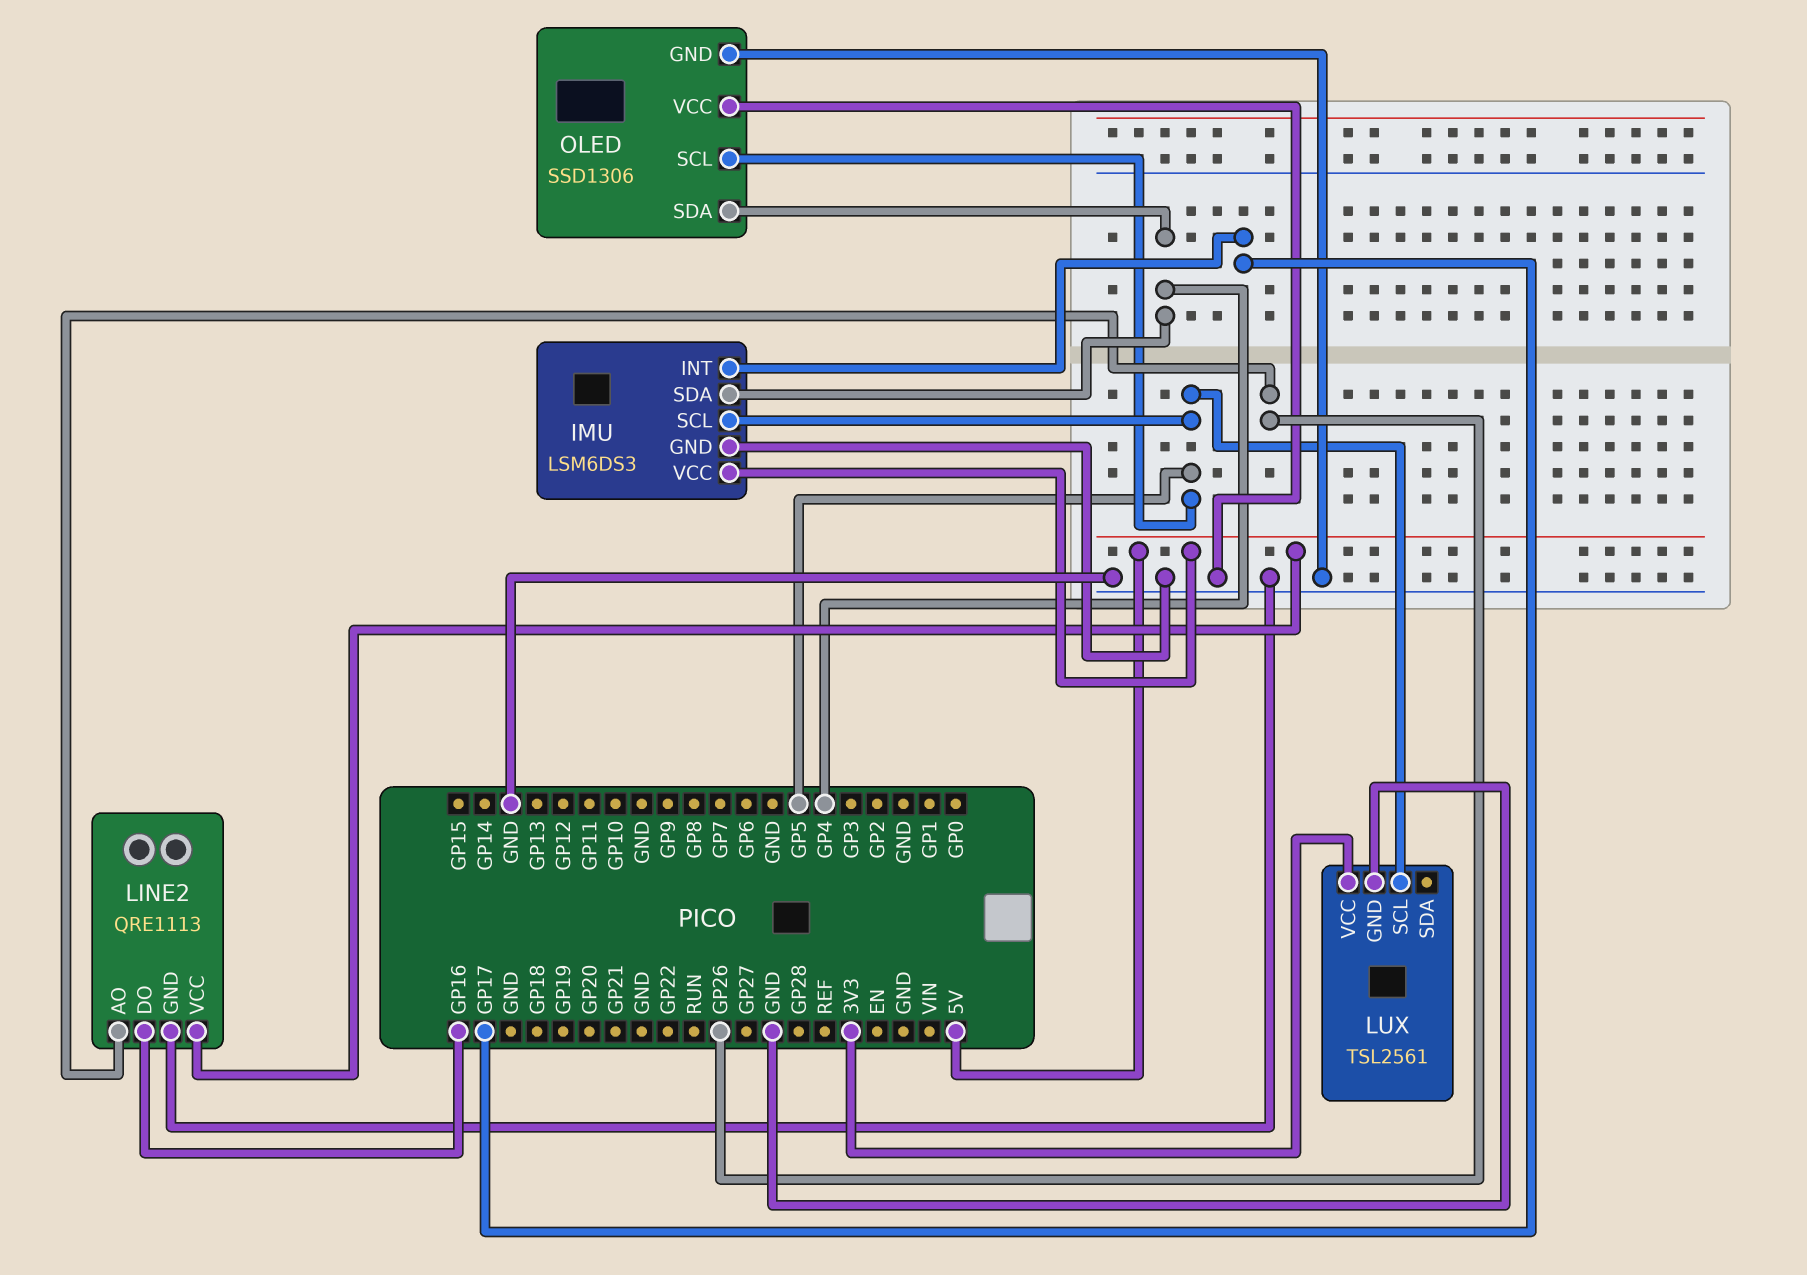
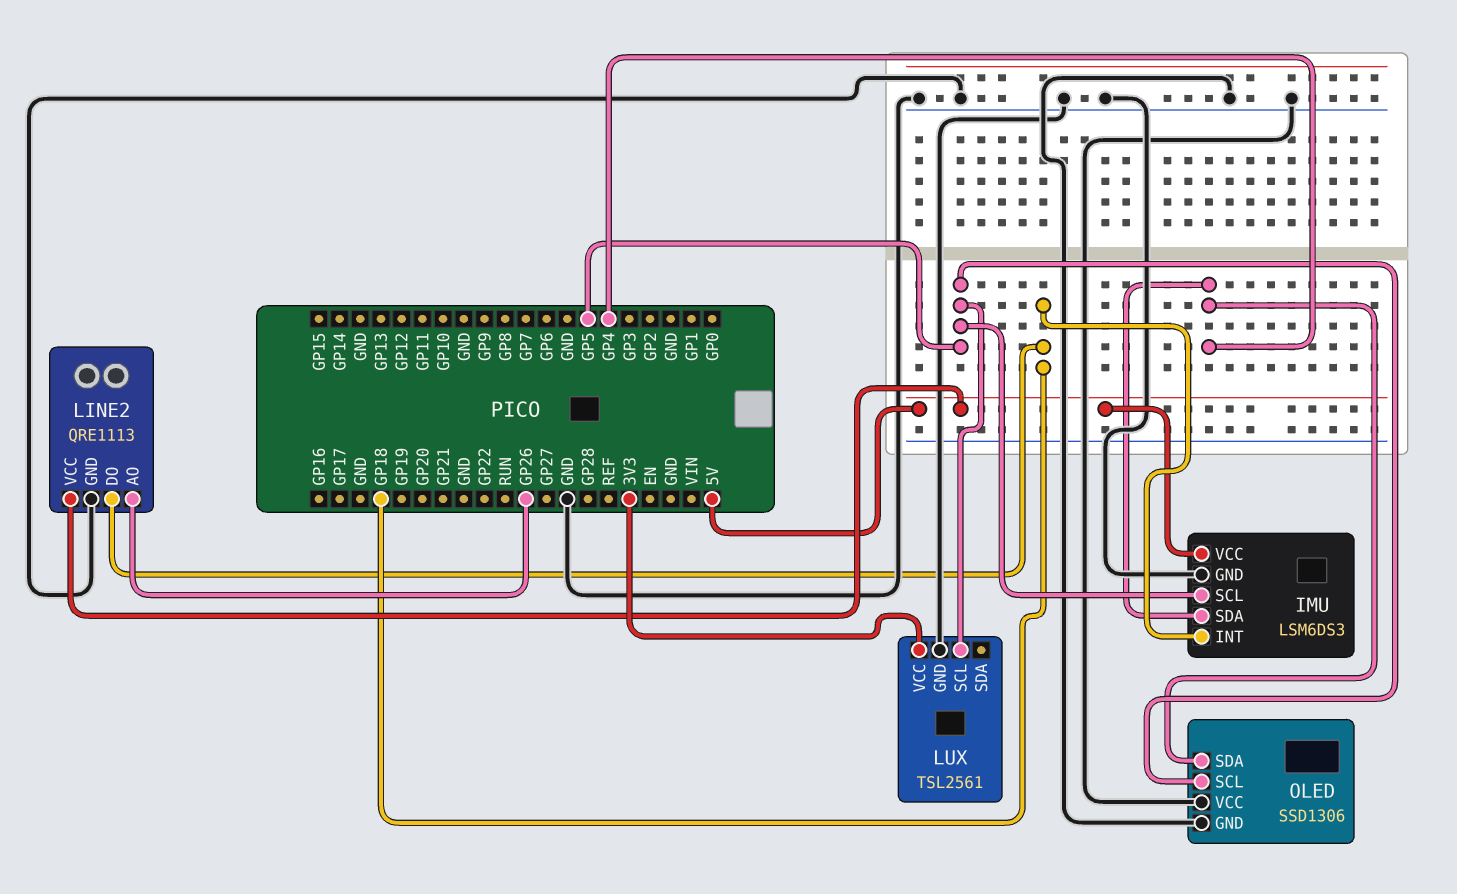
IMU pin INT: GP17 -> GP18
LINE2 pin DO: GP16 -> GP18

